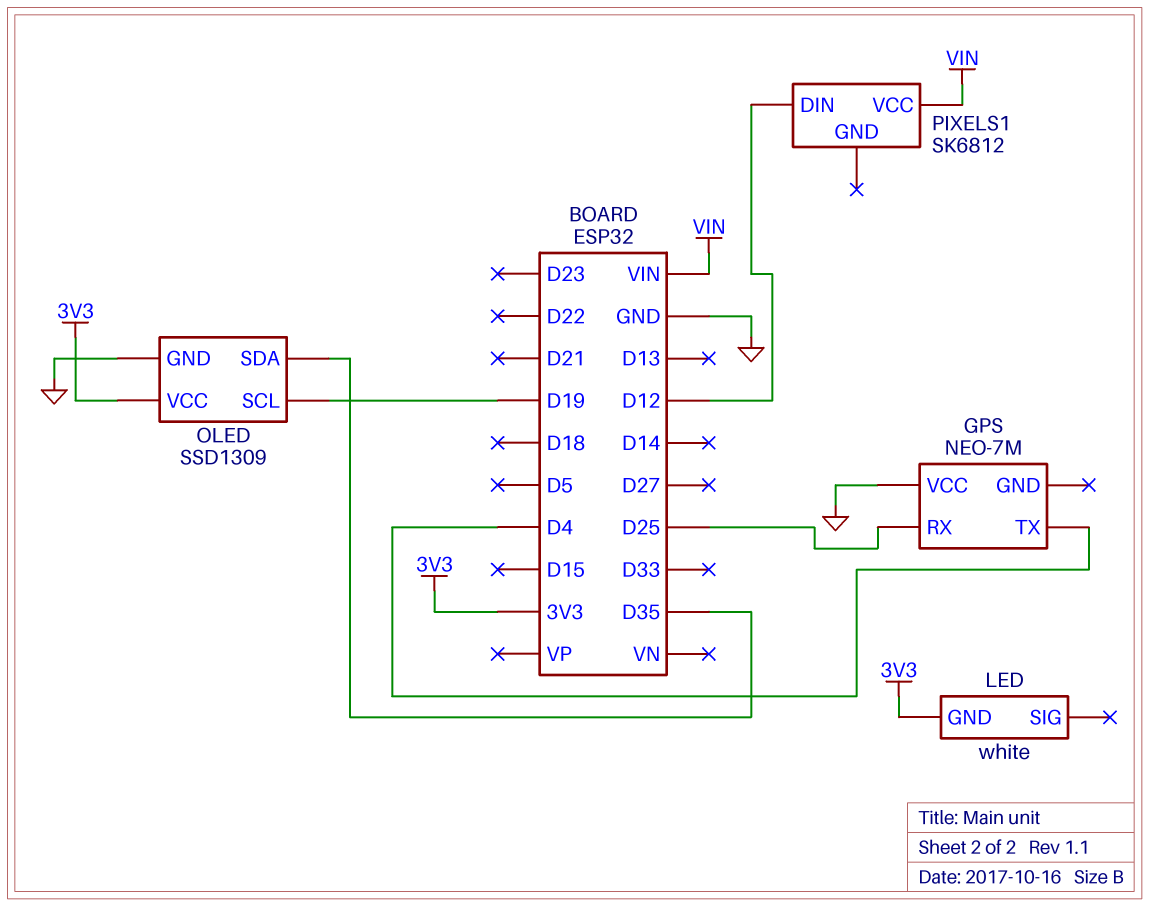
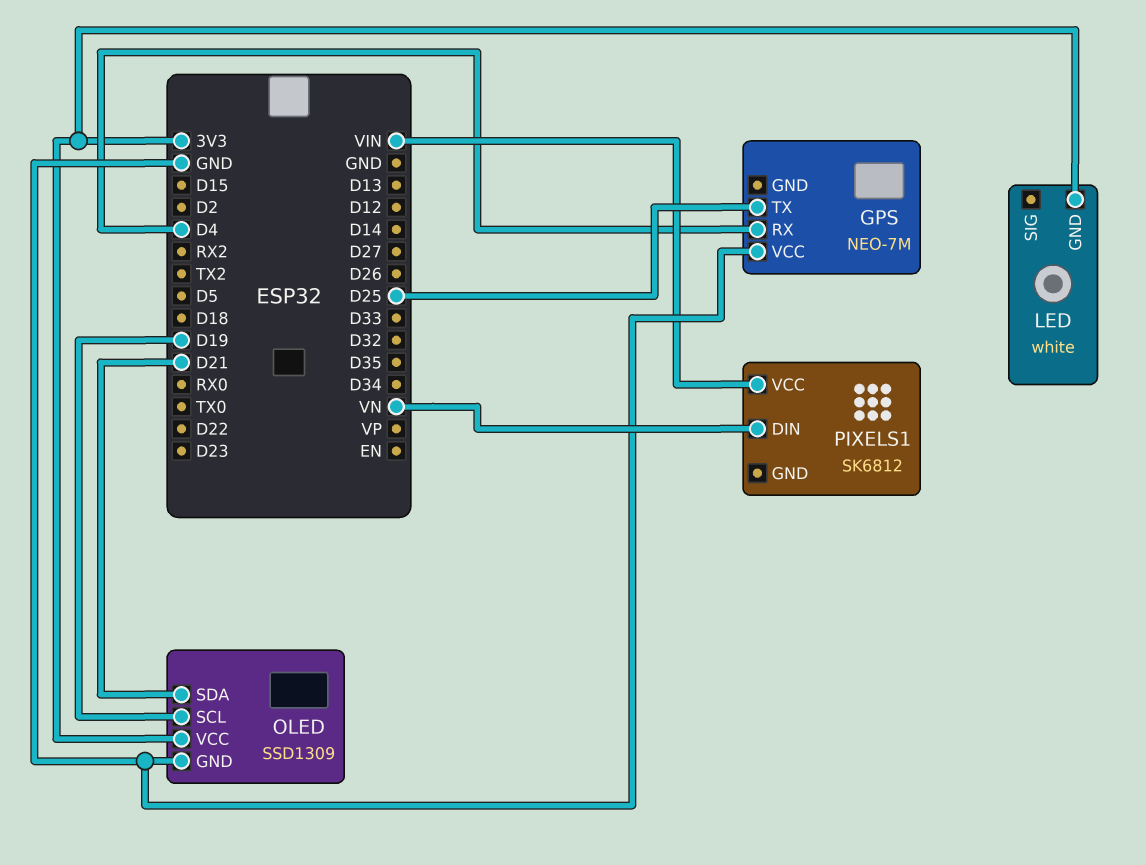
GPS pin RX: D25 -> D4
GPS pin TX: D4 -> D25
OLED pin SDA: D35 -> D21
PIXELS1 pin DIN: D12 -> VN

